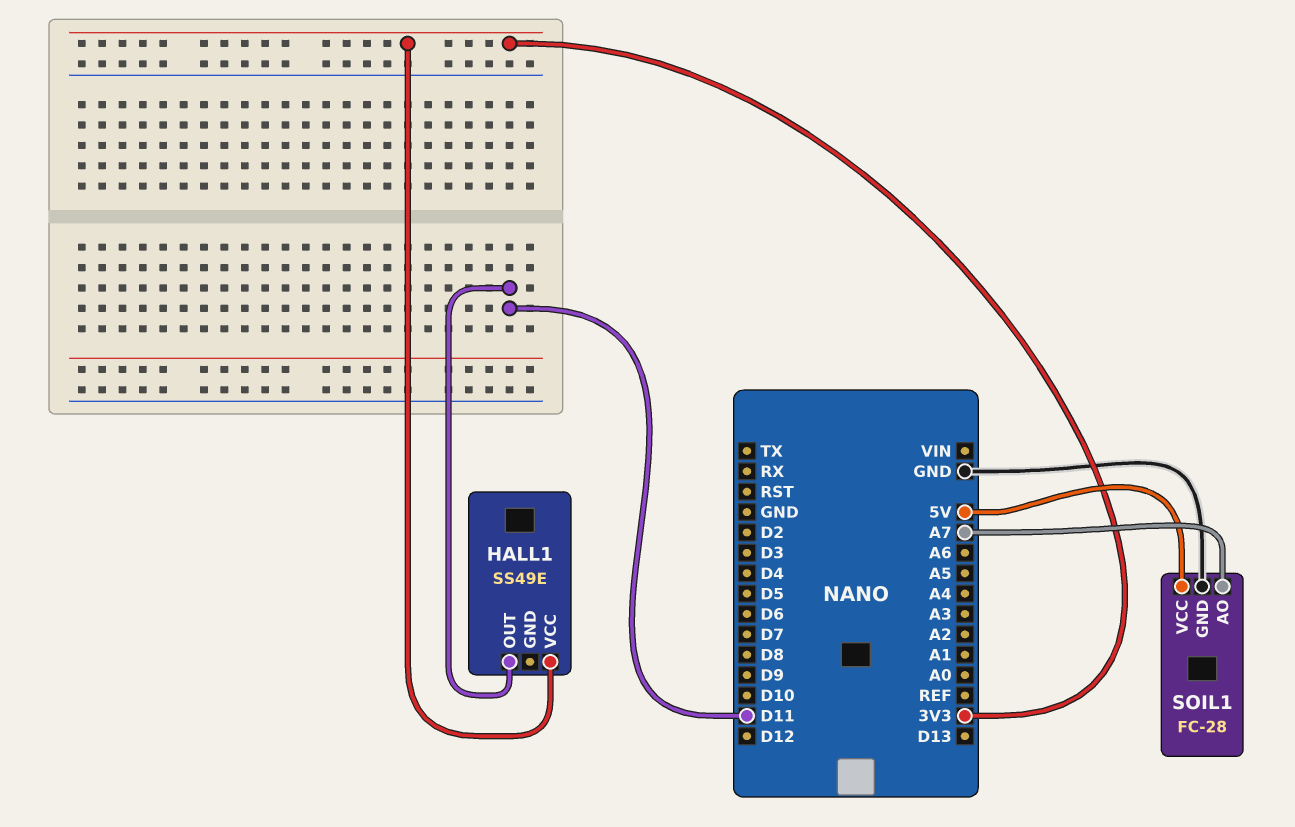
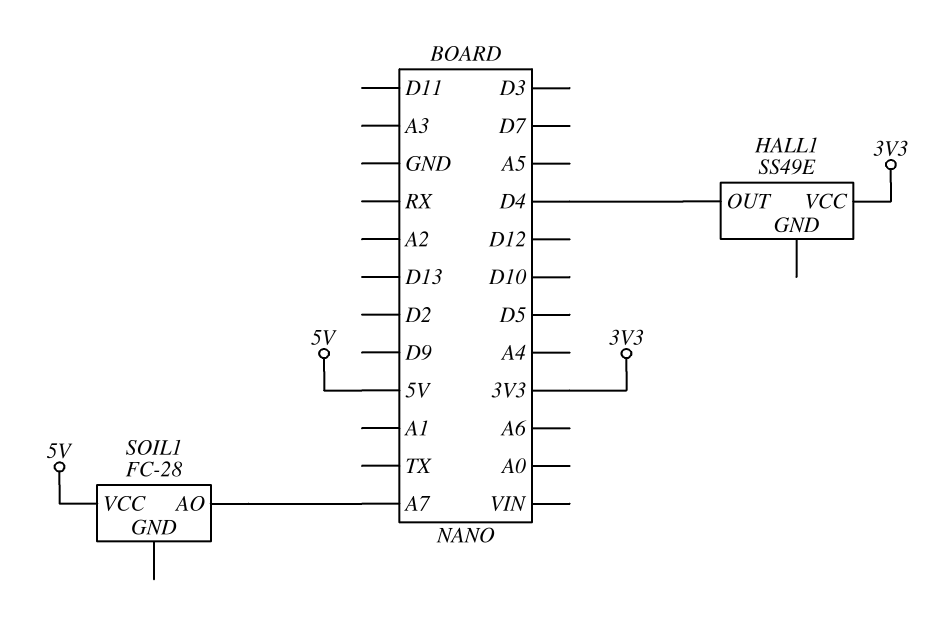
HALL1 pin OUT: D11 -> D4
SOIL1 pin GND: GND -> none

